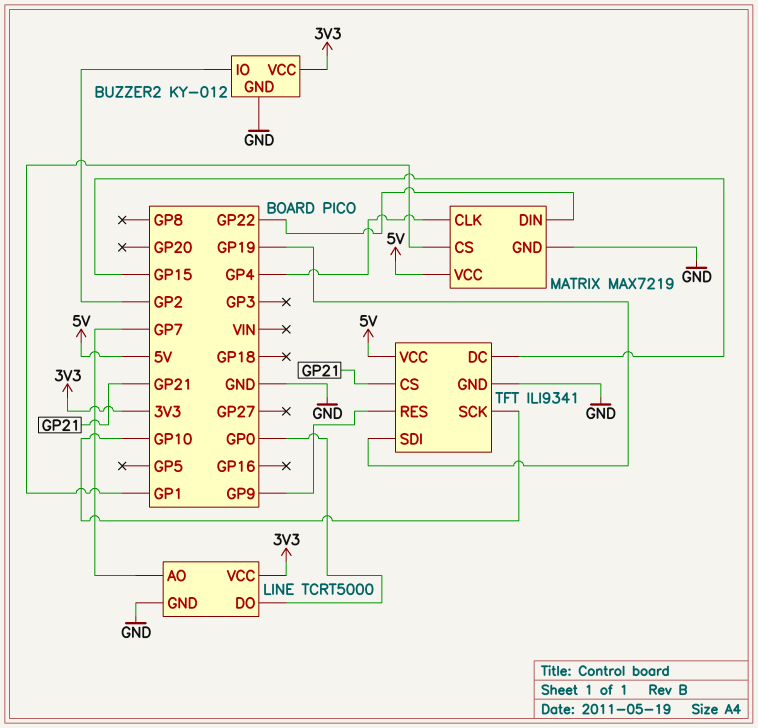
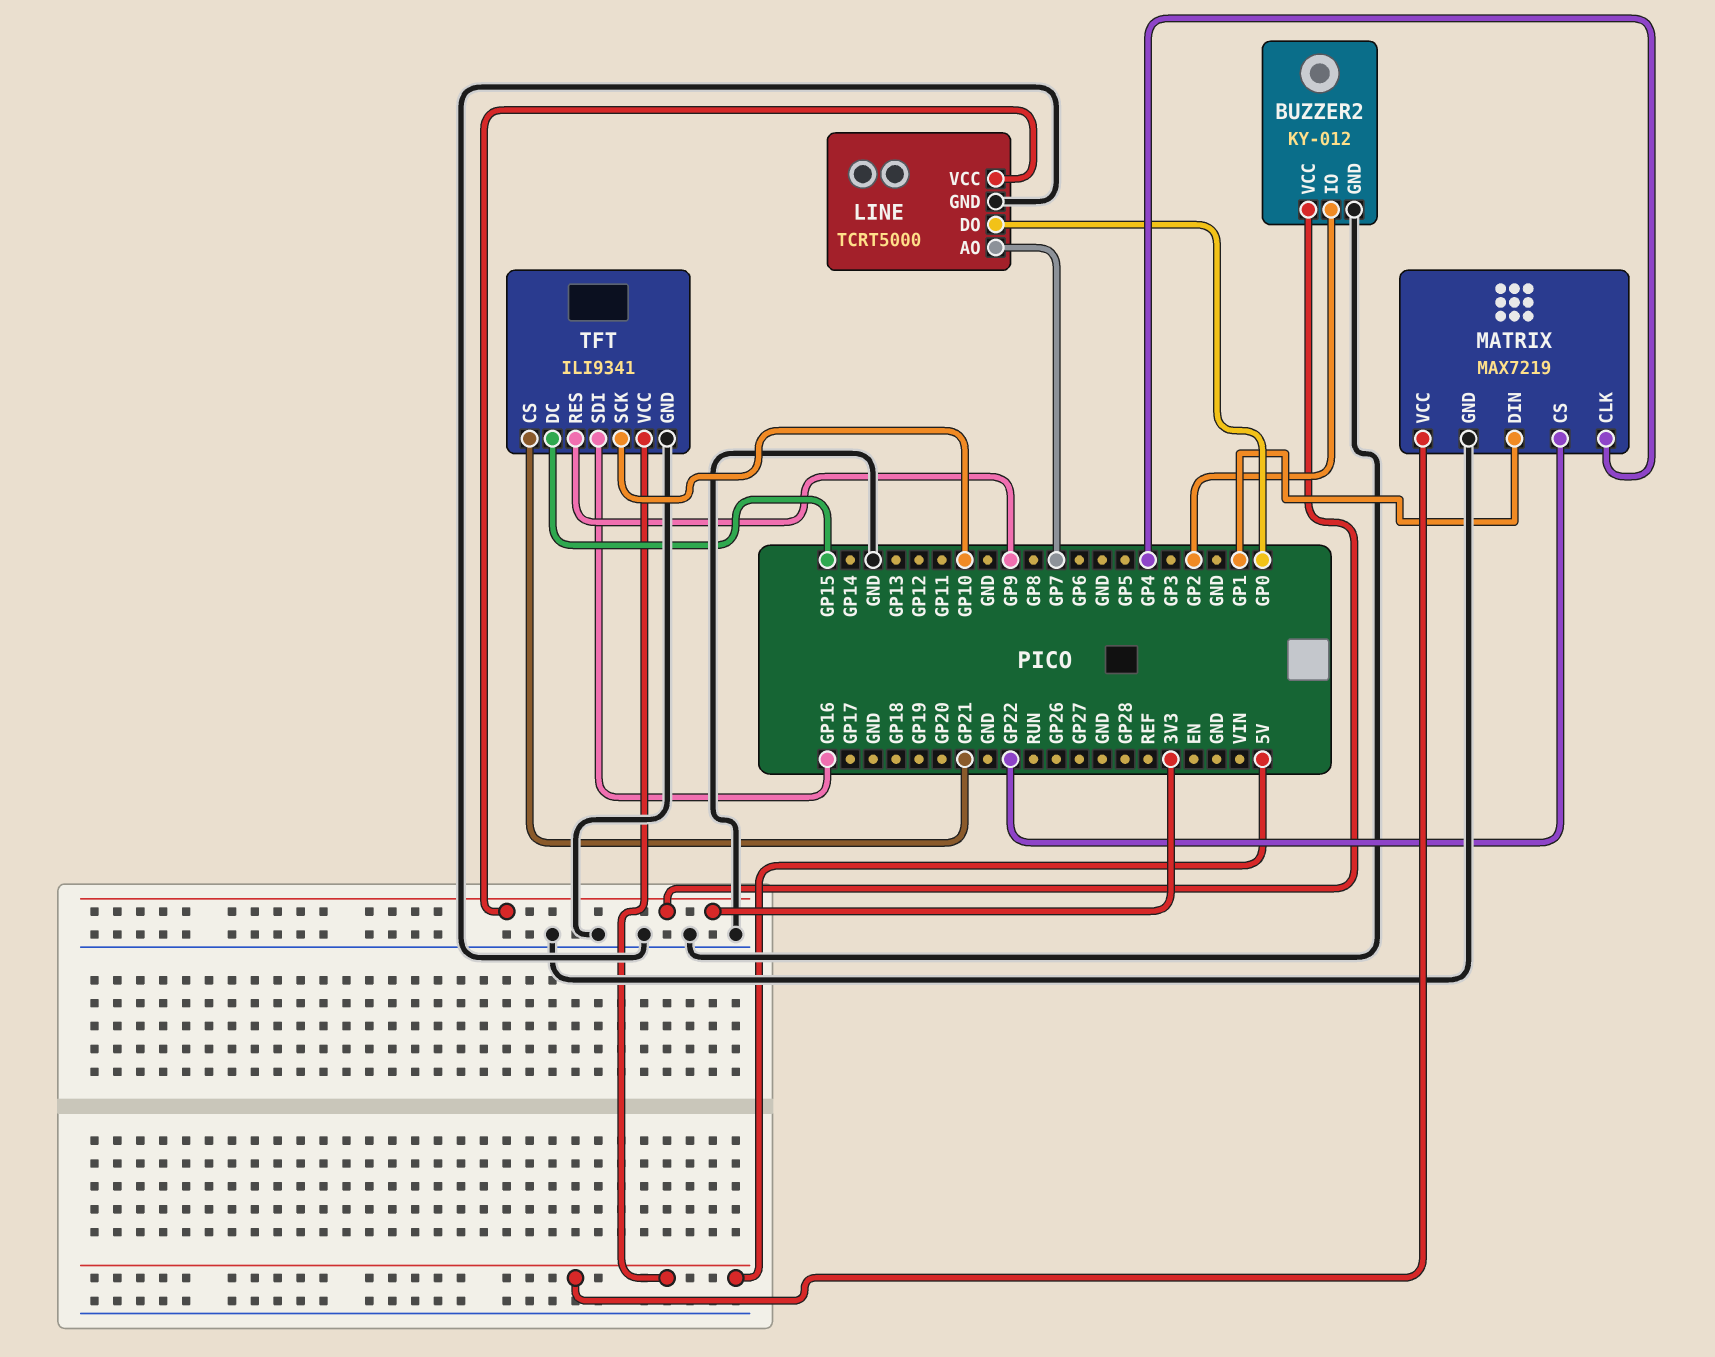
MATRIX pin CS: GP1 -> GP22
MATRIX pin DIN: GP22 -> GP1
TFT pin SDI: GP19 -> GP16

